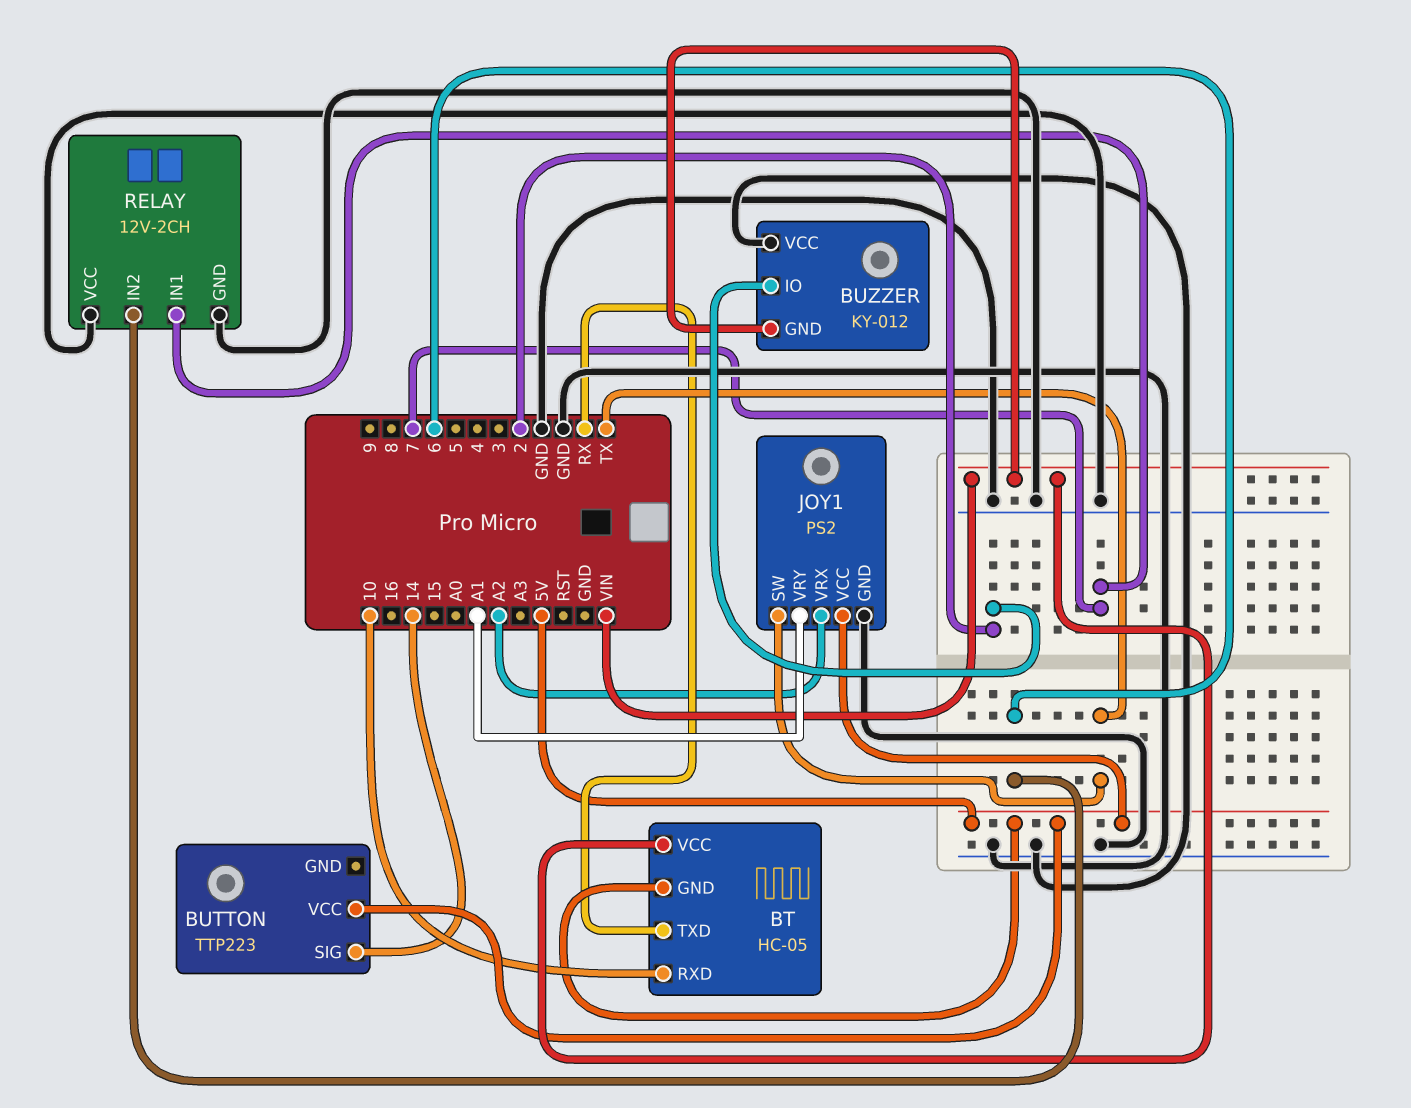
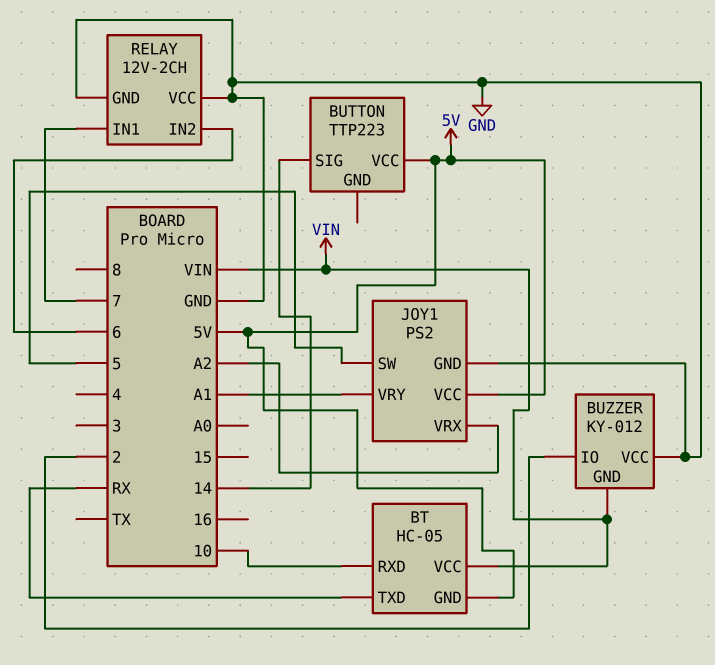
JOY1 pin SW: TX -> 5

